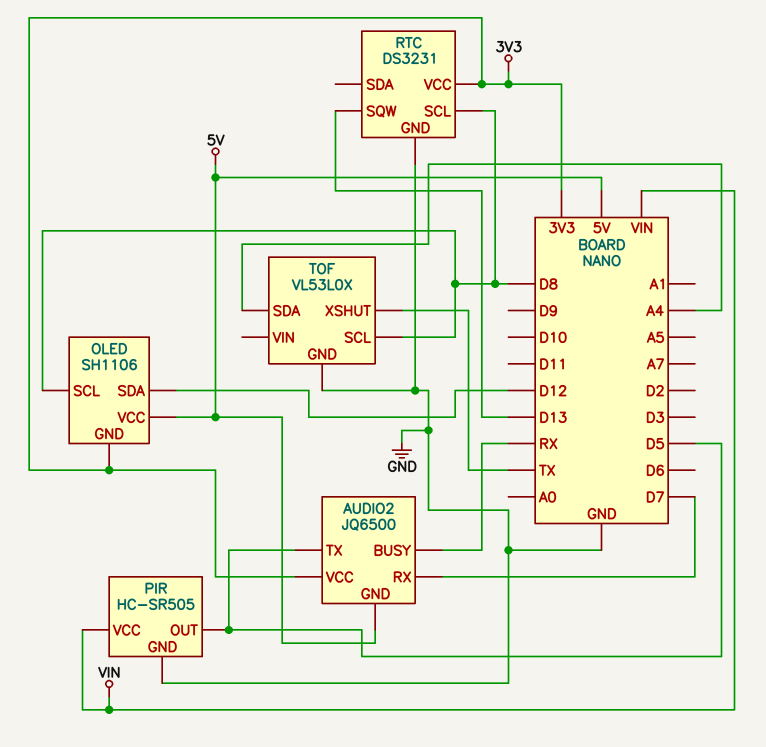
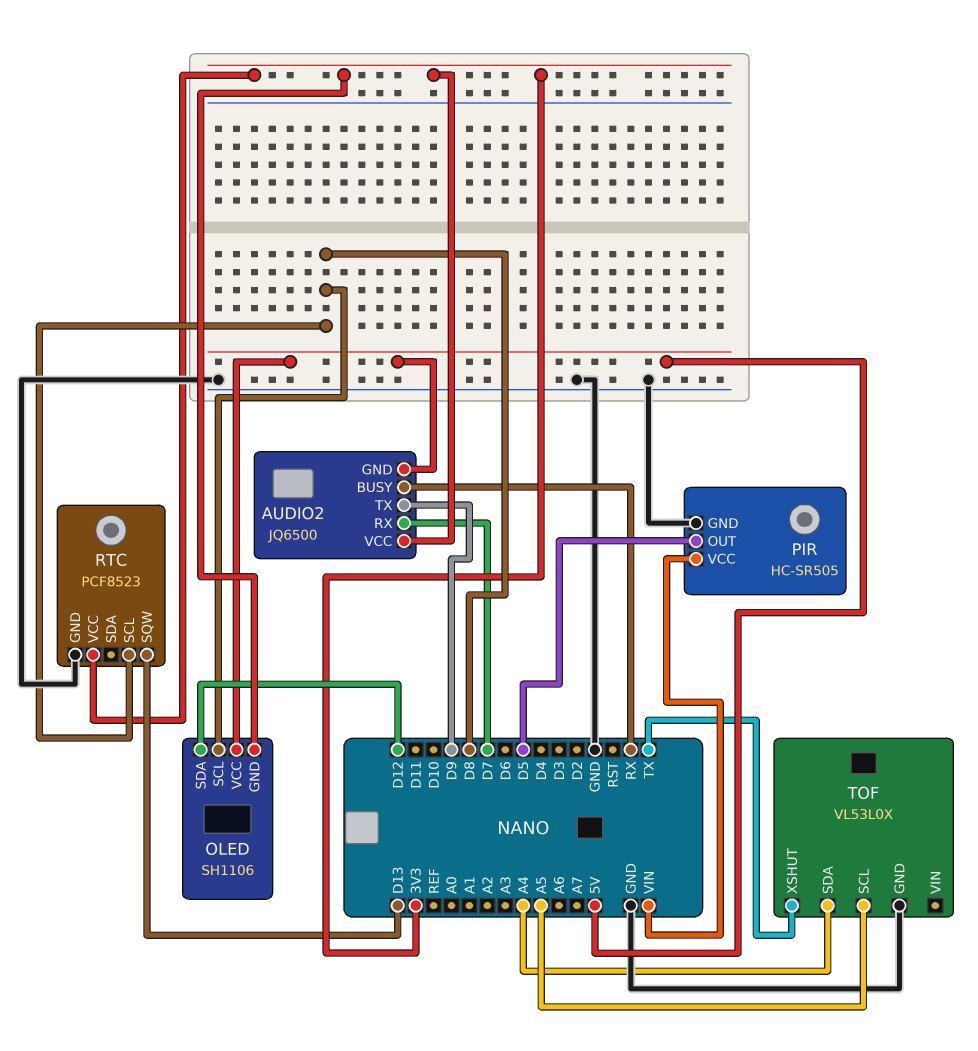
AUDIO2 pin TX: D5 -> D9
RTC: DS3231 -> PCF8523
TOF pin SCL: D8 -> A5

